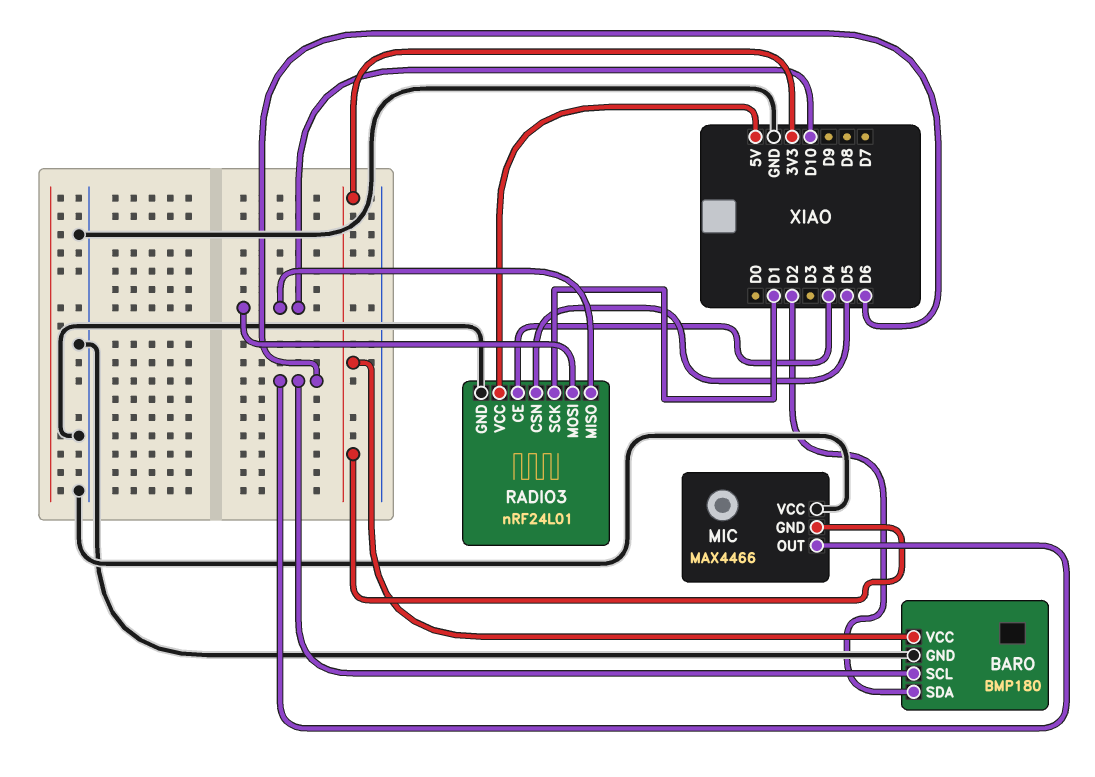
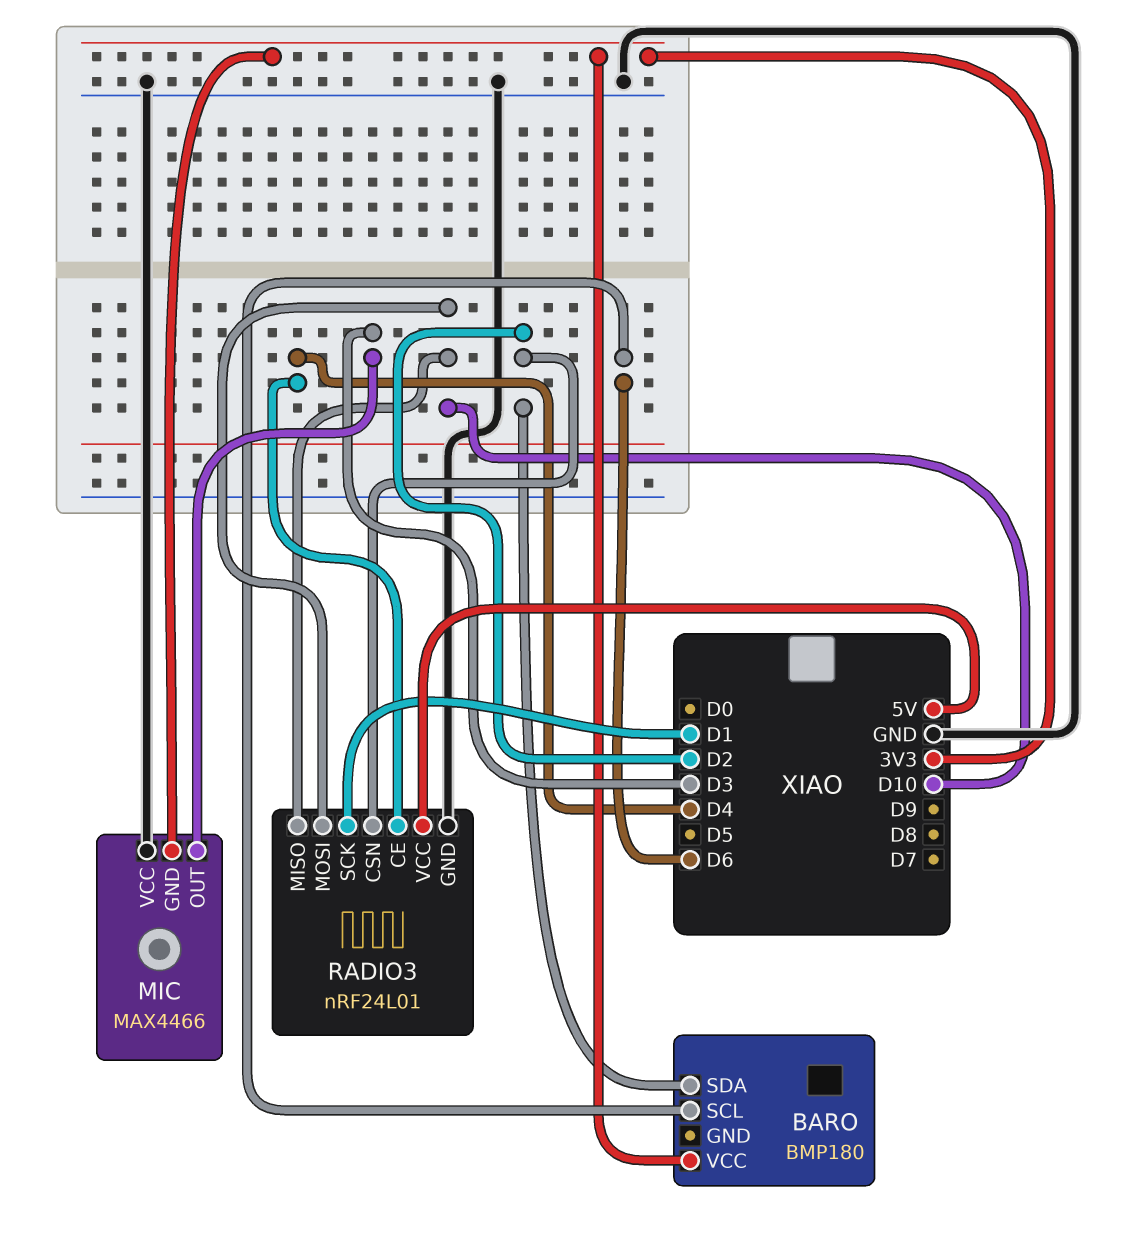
BARO pin GND: GND -> none
MIC pin OUT: D6 -> D3
RADIO3 pin CSN: D5 -> D2

